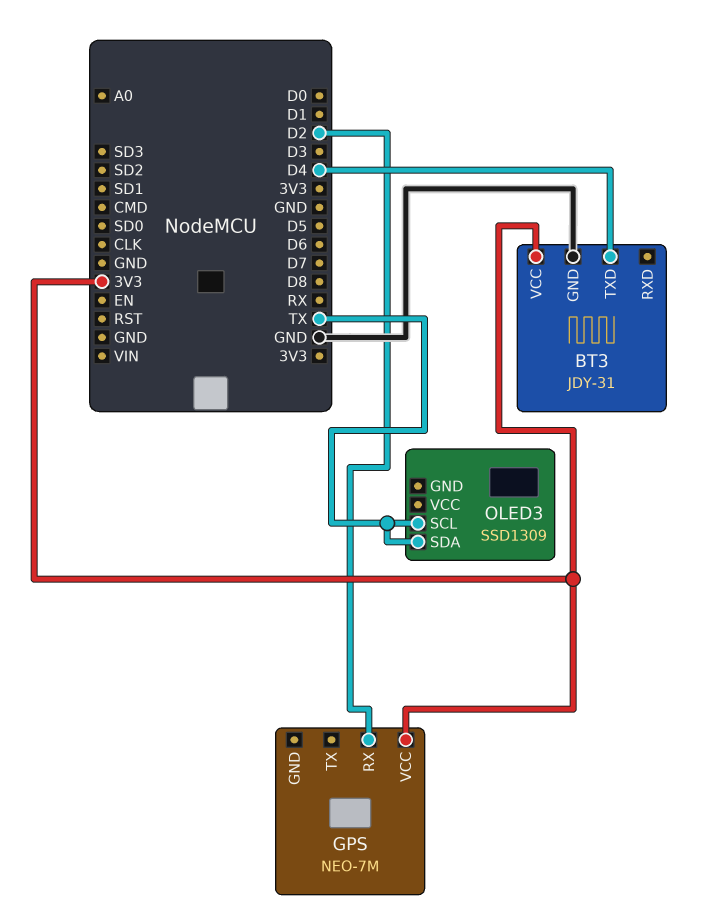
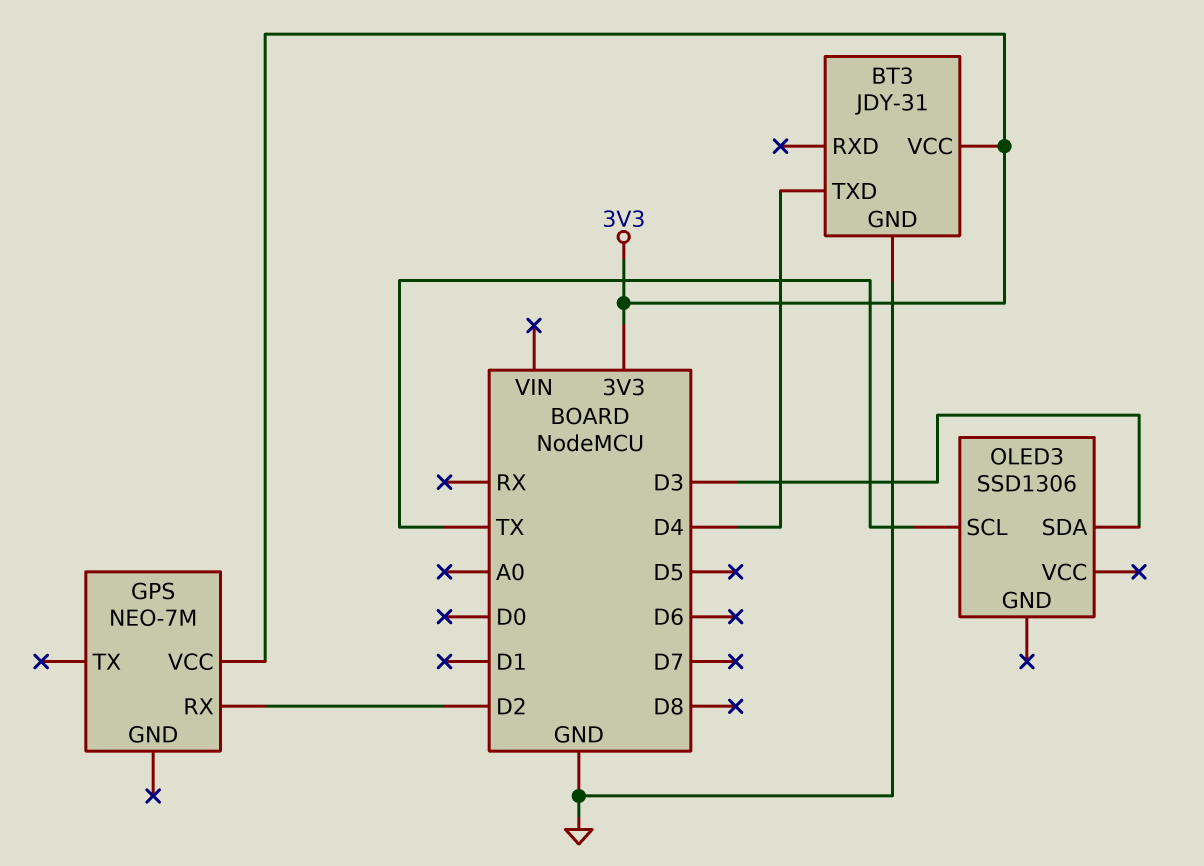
OLED3: SSD1309 -> SSD1306
OLED3 pin SDA: TX -> D3

